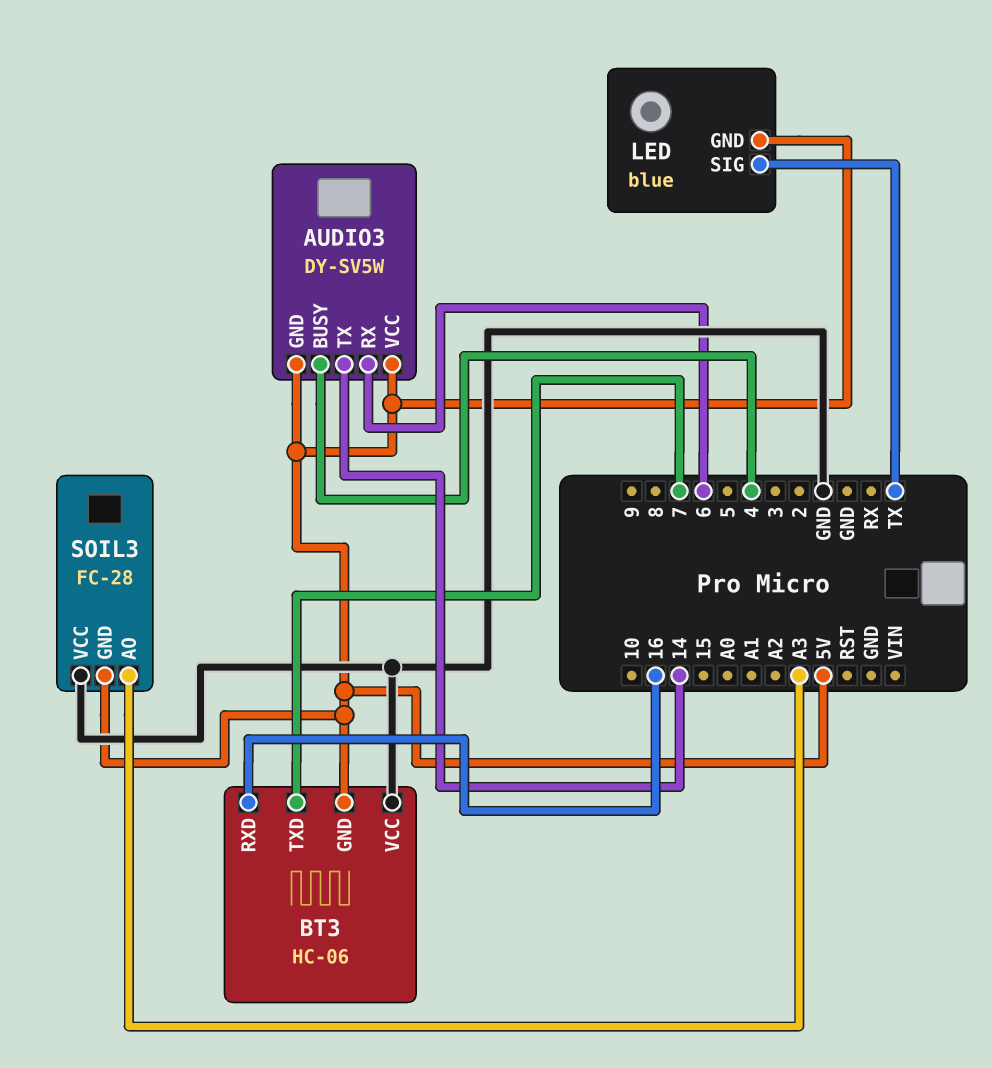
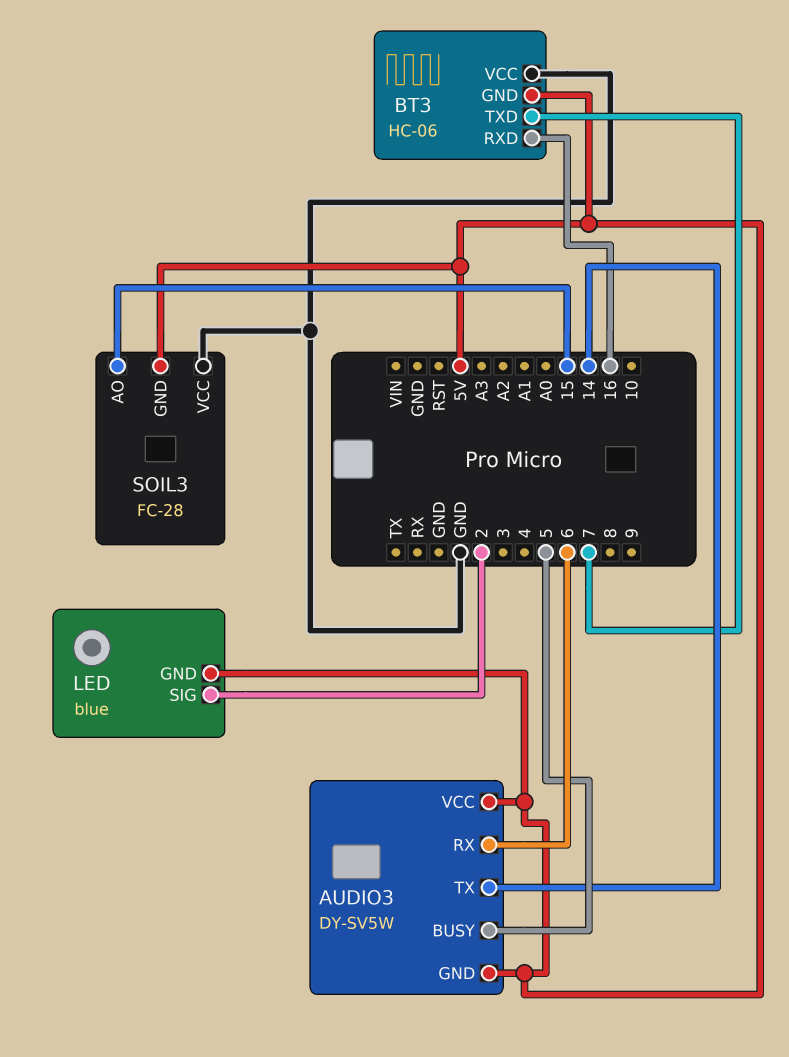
AUDIO3 pin BUSY: 4 -> 5
LED pin SIG: TX -> 2
SOIL3 pin AO: A3 -> 15

